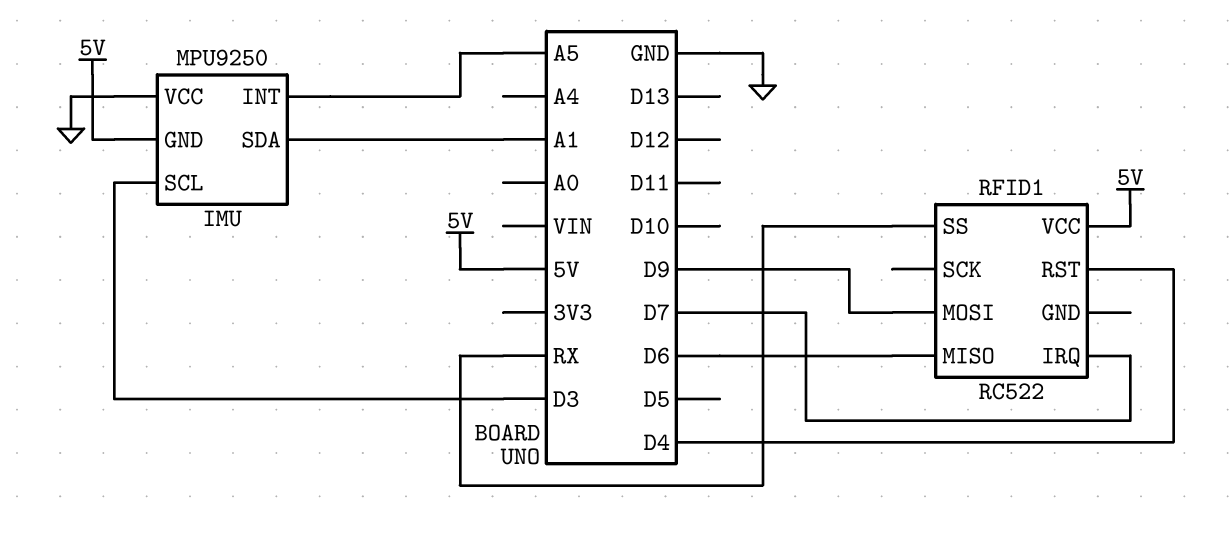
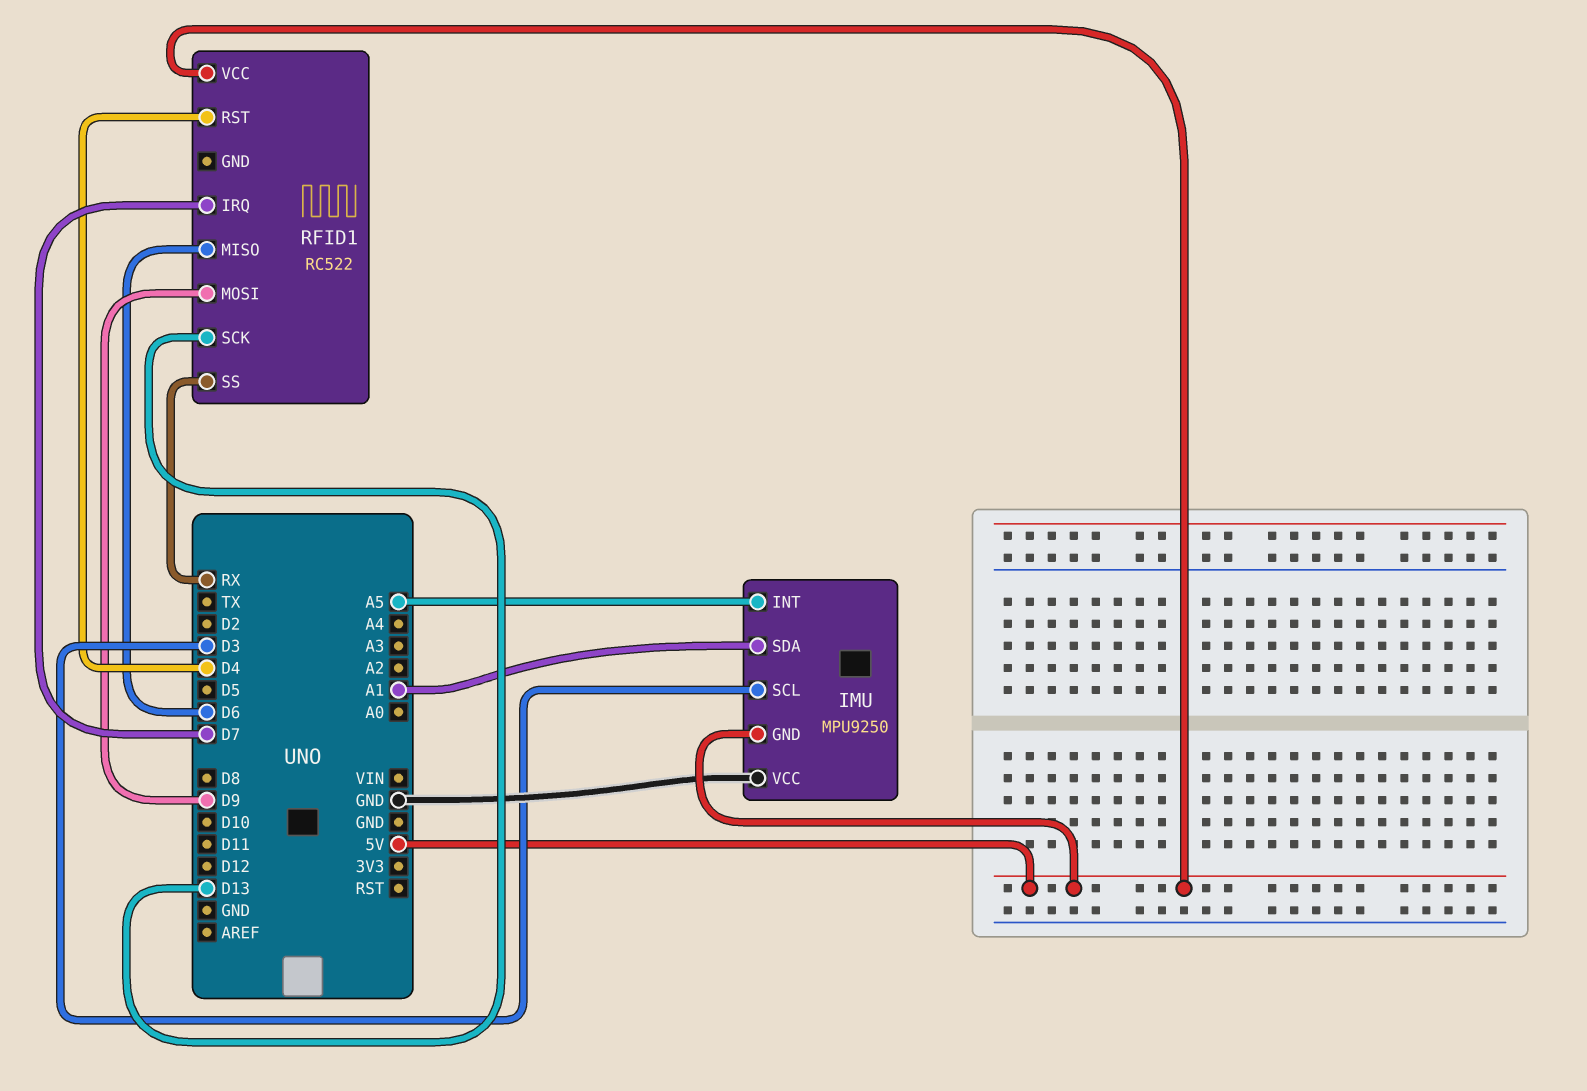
RFID1 pin SCK: none -> D13

